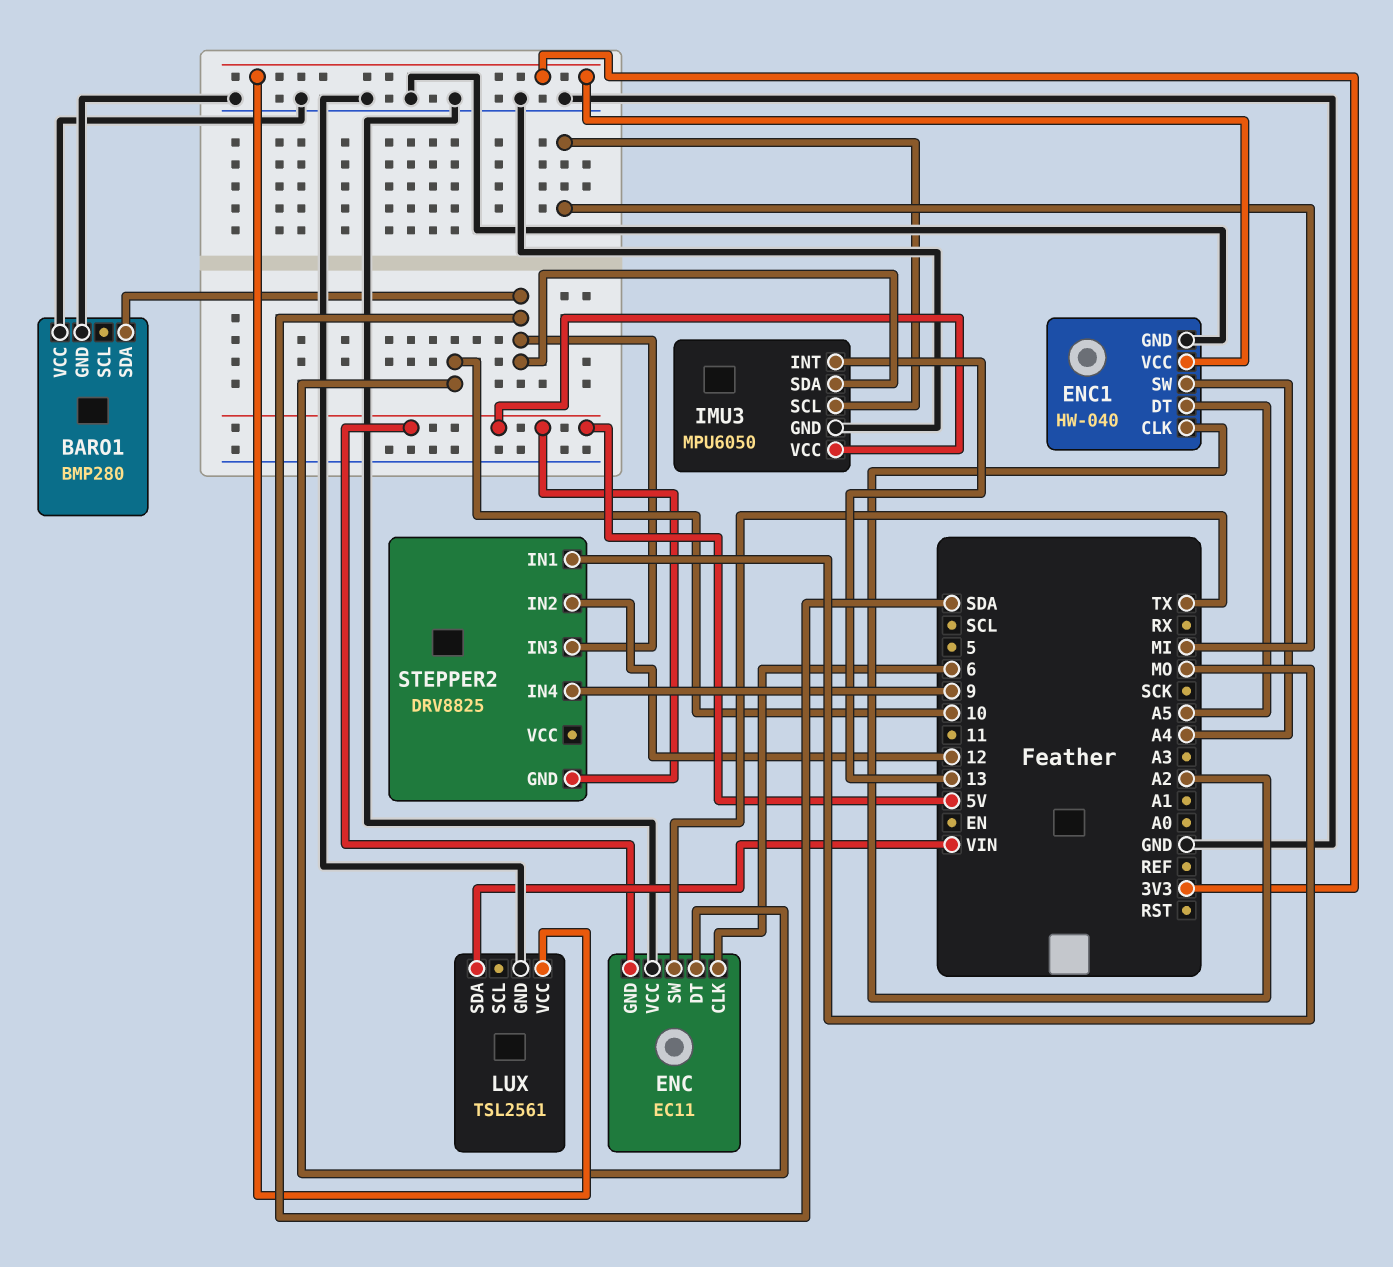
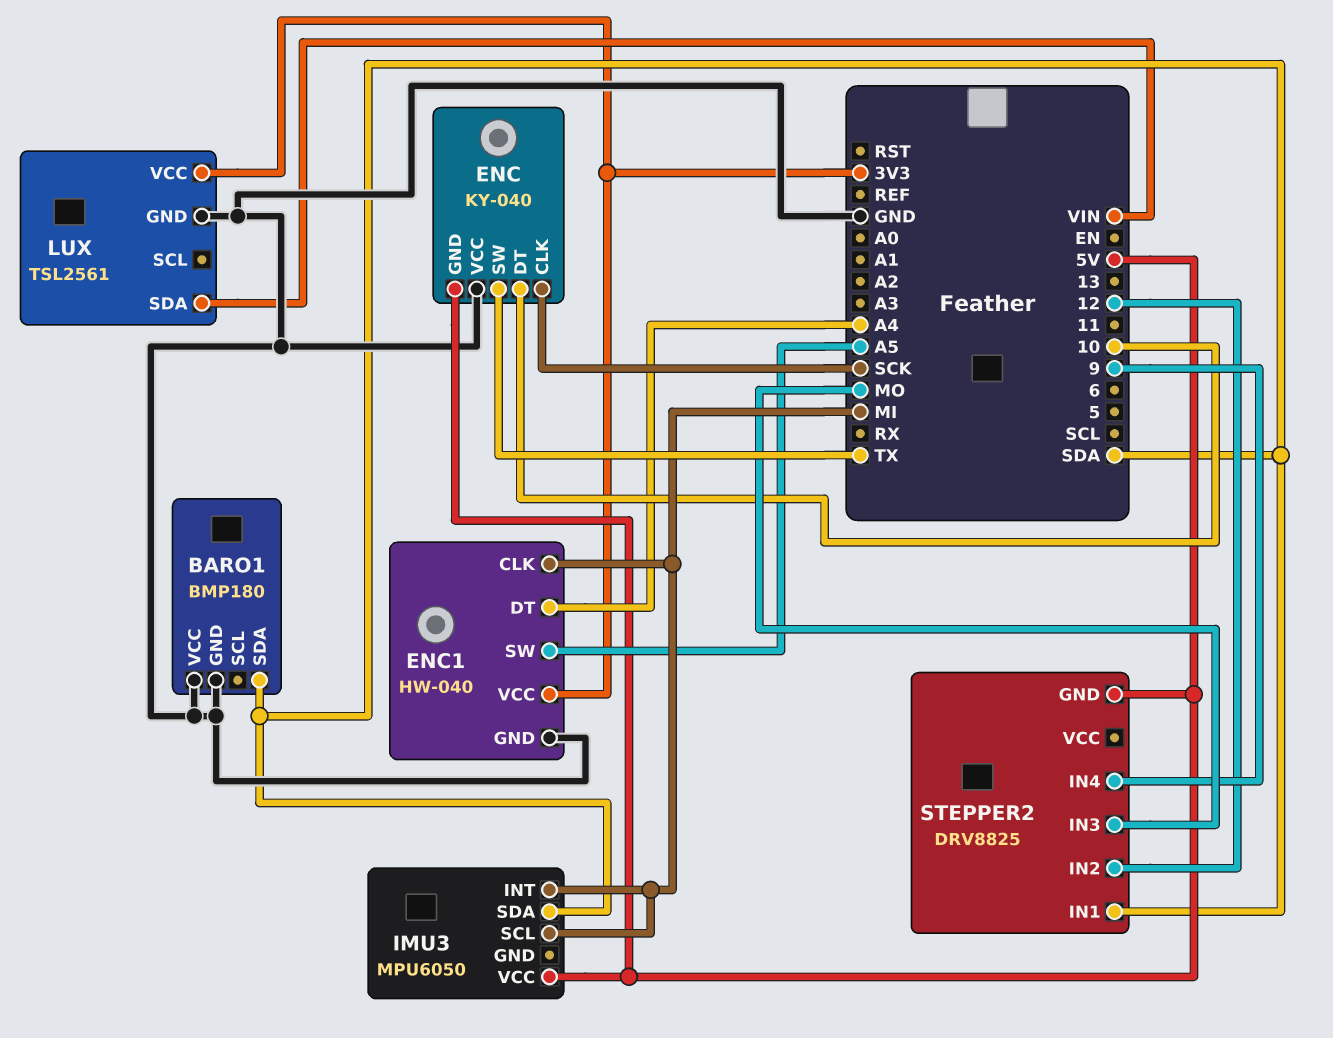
BARO1: BMP280 -> BMP180
ENC: EC11 -> KY-040
ENC pin CLK: 6 -> SCK
ENC1 pin CLK: A2 -> MI
ENC1 pin DT: A5 -> A4
ENC1 pin SW: A4 -> A5
IMU3 pin GND: GND -> none
IMU3 pin INT: 13 -> MI
STEPPER2 pin IN1: MO -> SDA
STEPPER2 pin IN3: SDA -> MO

